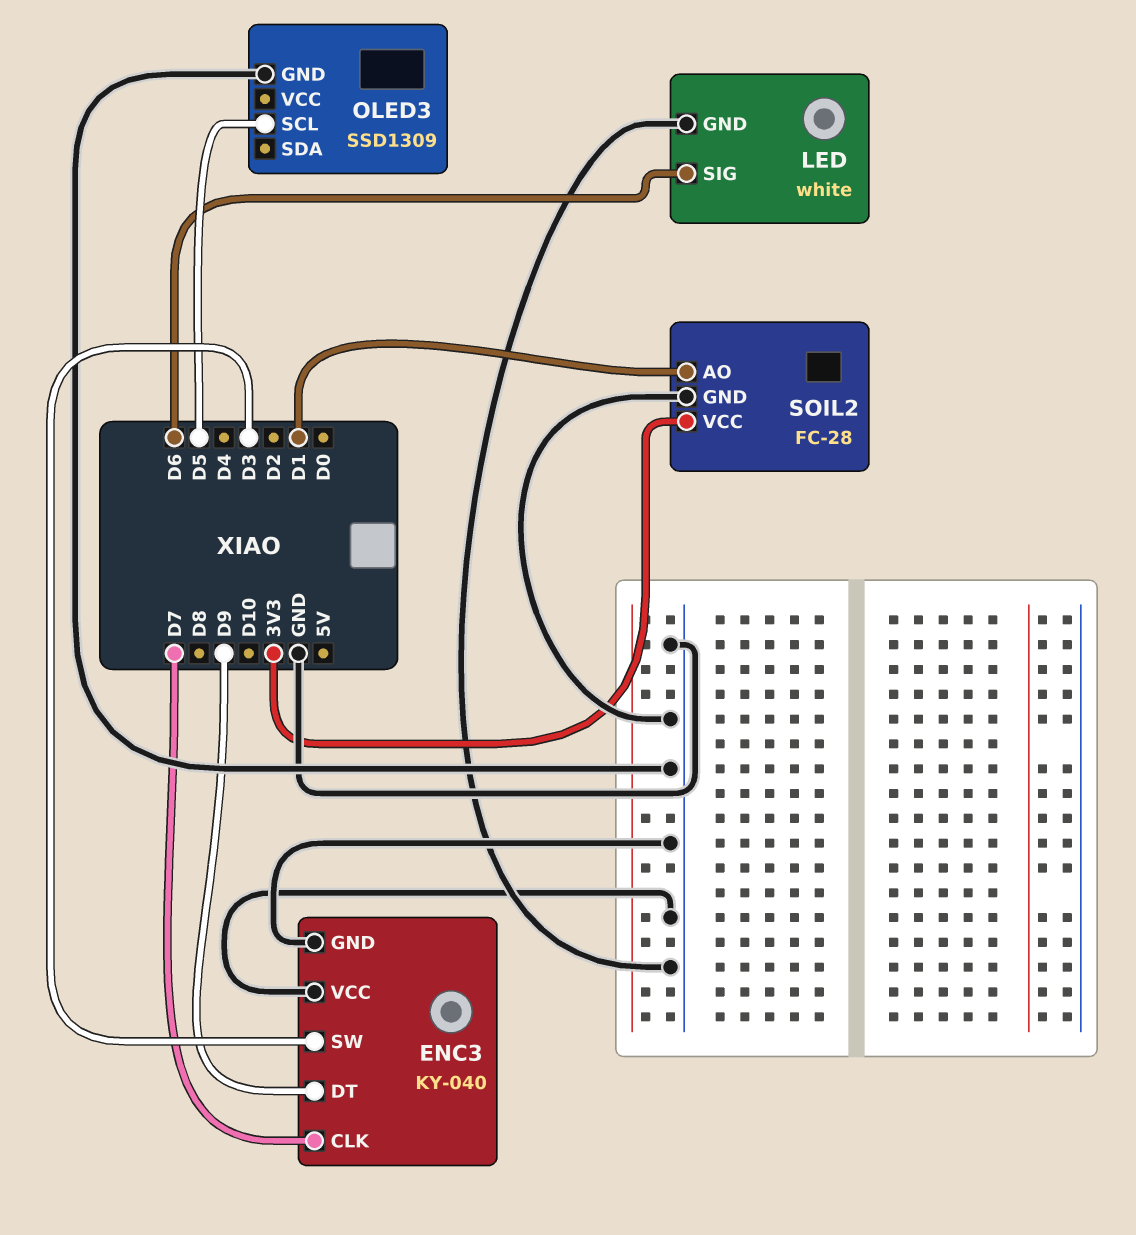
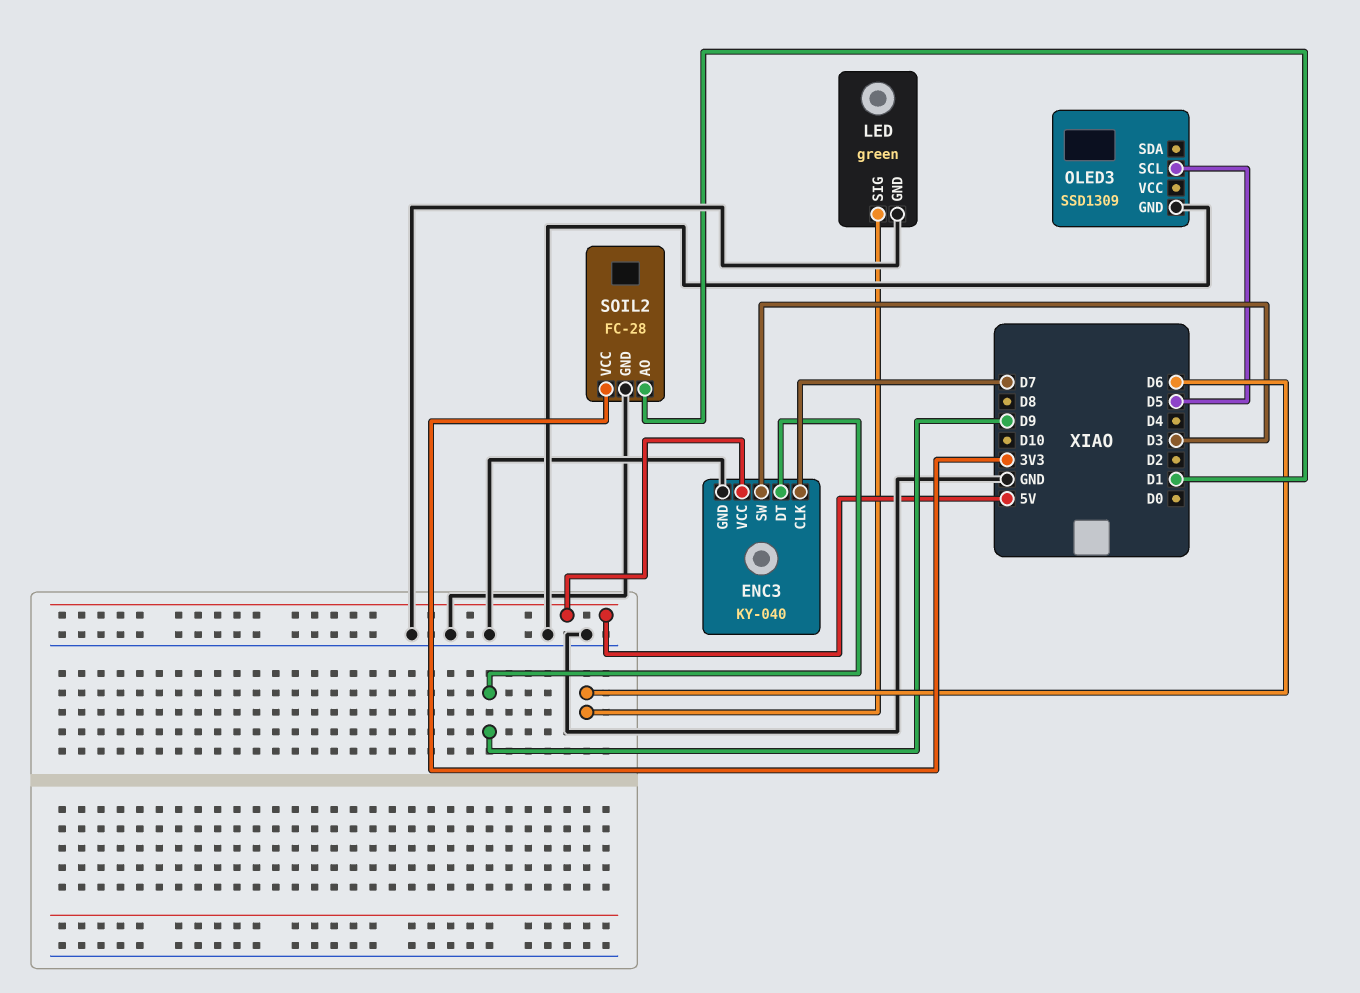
ENC3 pin VCC: GND -> 5V
LED: white -> green

